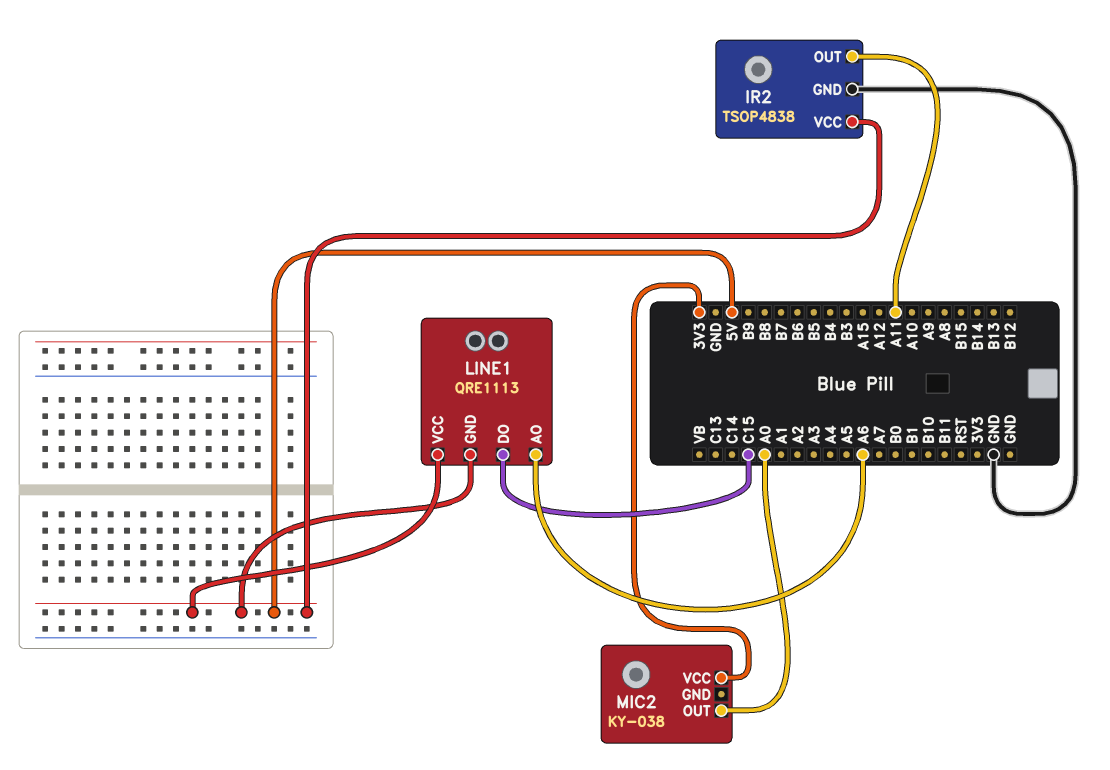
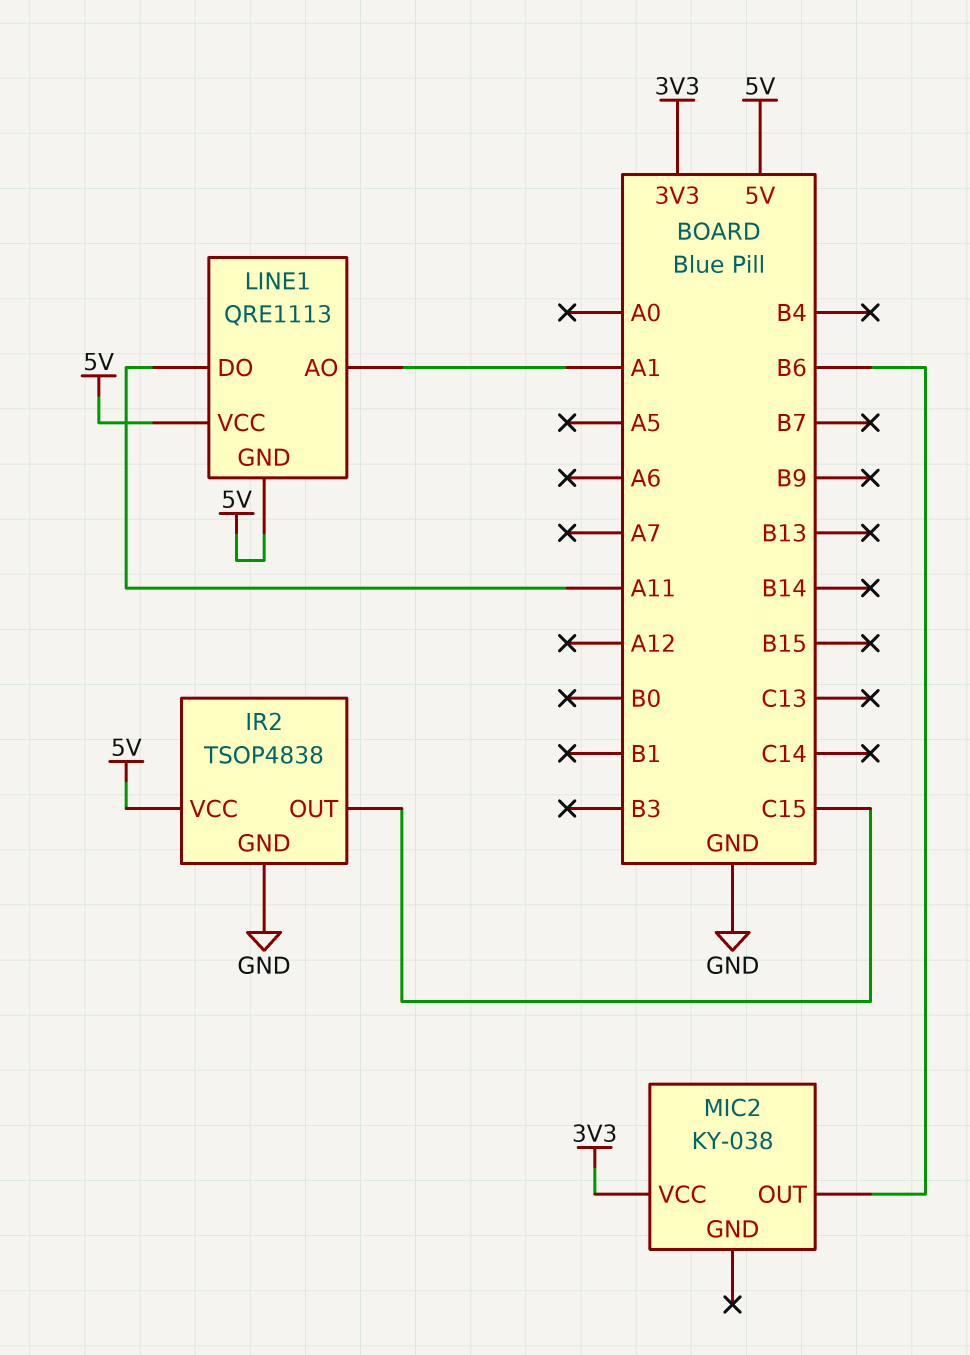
IR2 pin OUT: A11 -> C15
LINE1 pin AO: A6 -> A1
LINE1 pin DO: C15 -> A11
MIC2 pin OUT: A0 -> B6

